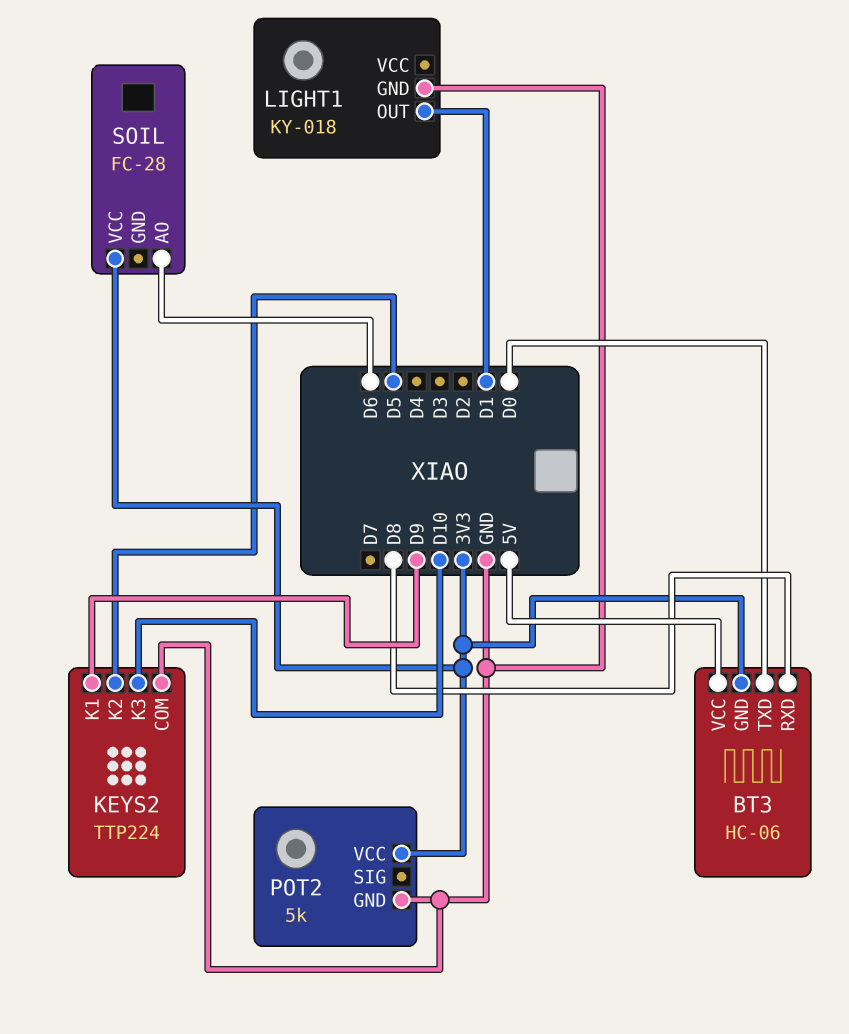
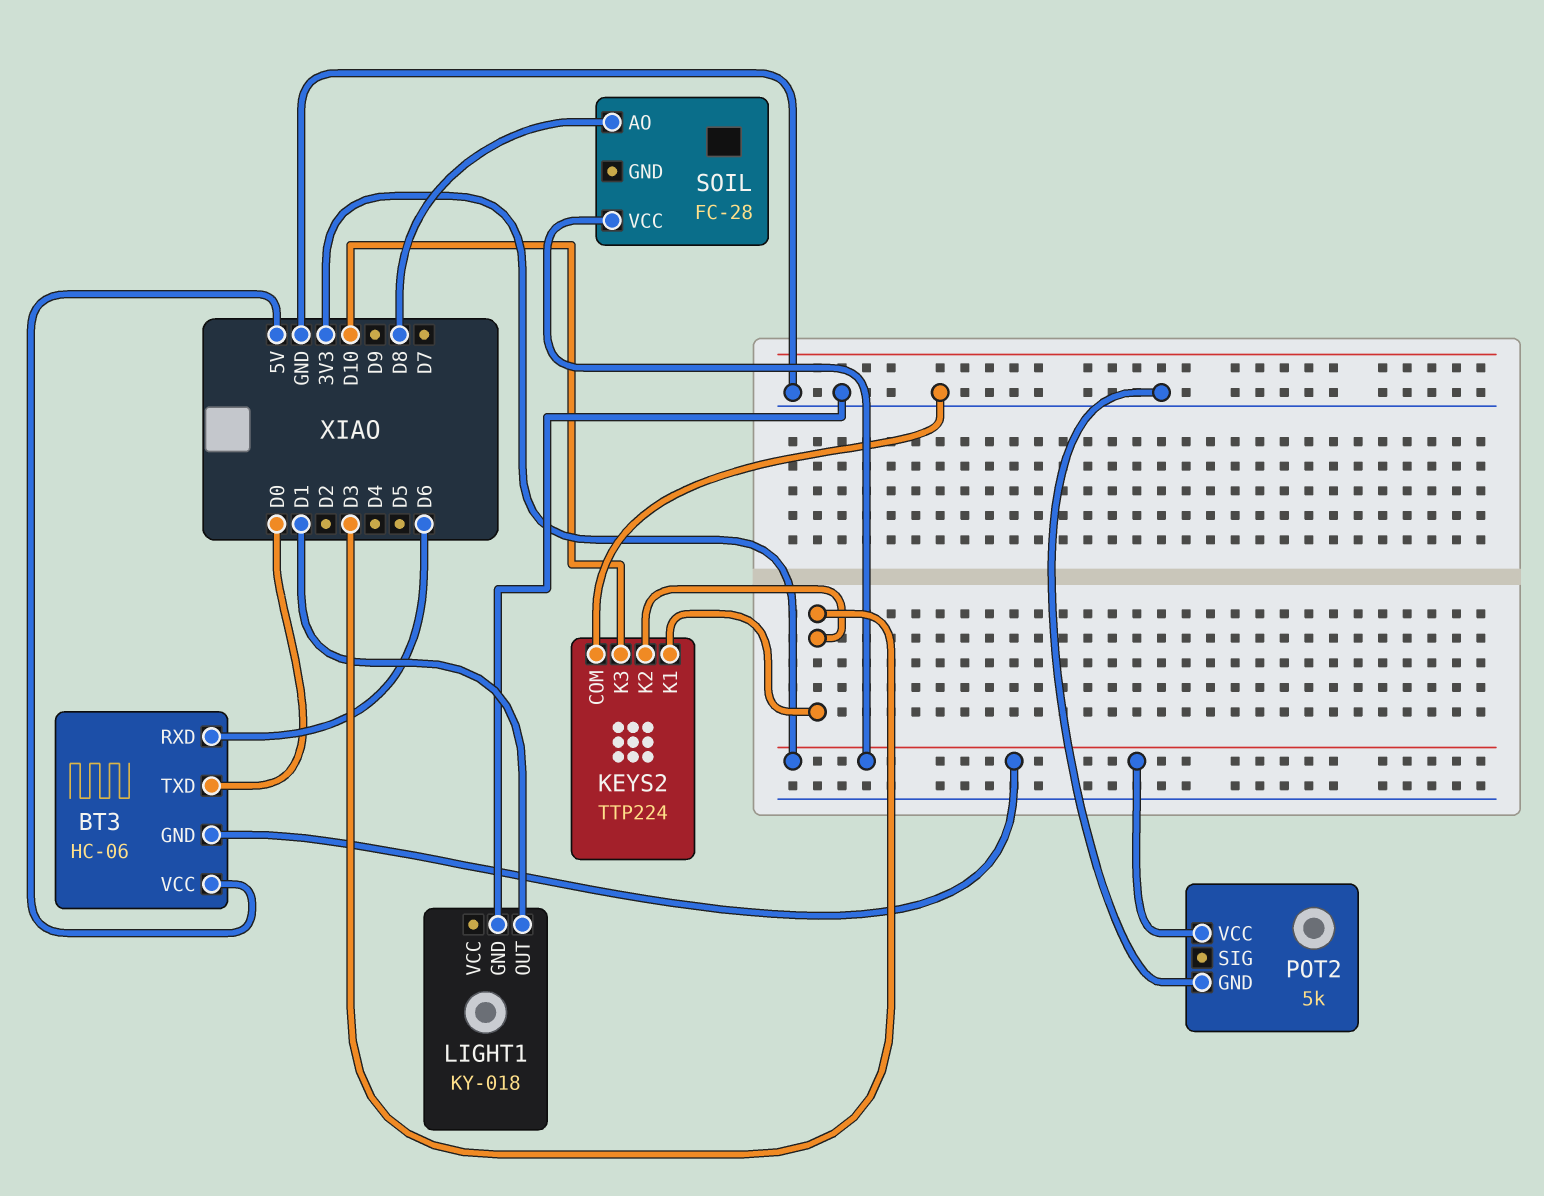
BT3 pin RXD: D8 -> D6
KEYS2 pin K1: D9 -> D3
KEYS2 pin K2: D5 -> D3
SOIL pin AO: D6 -> D8

